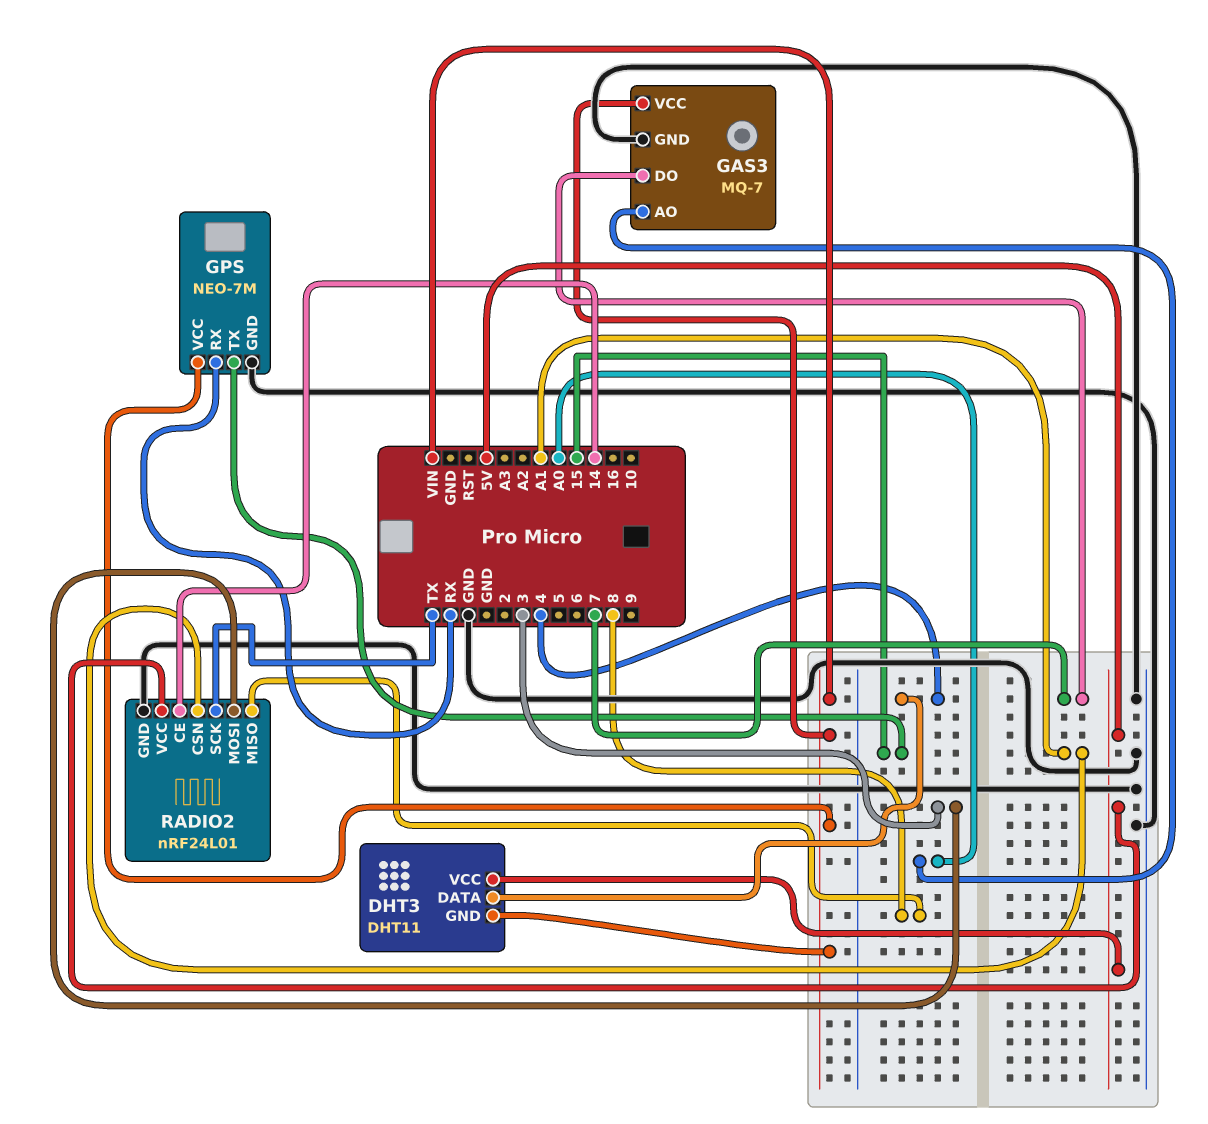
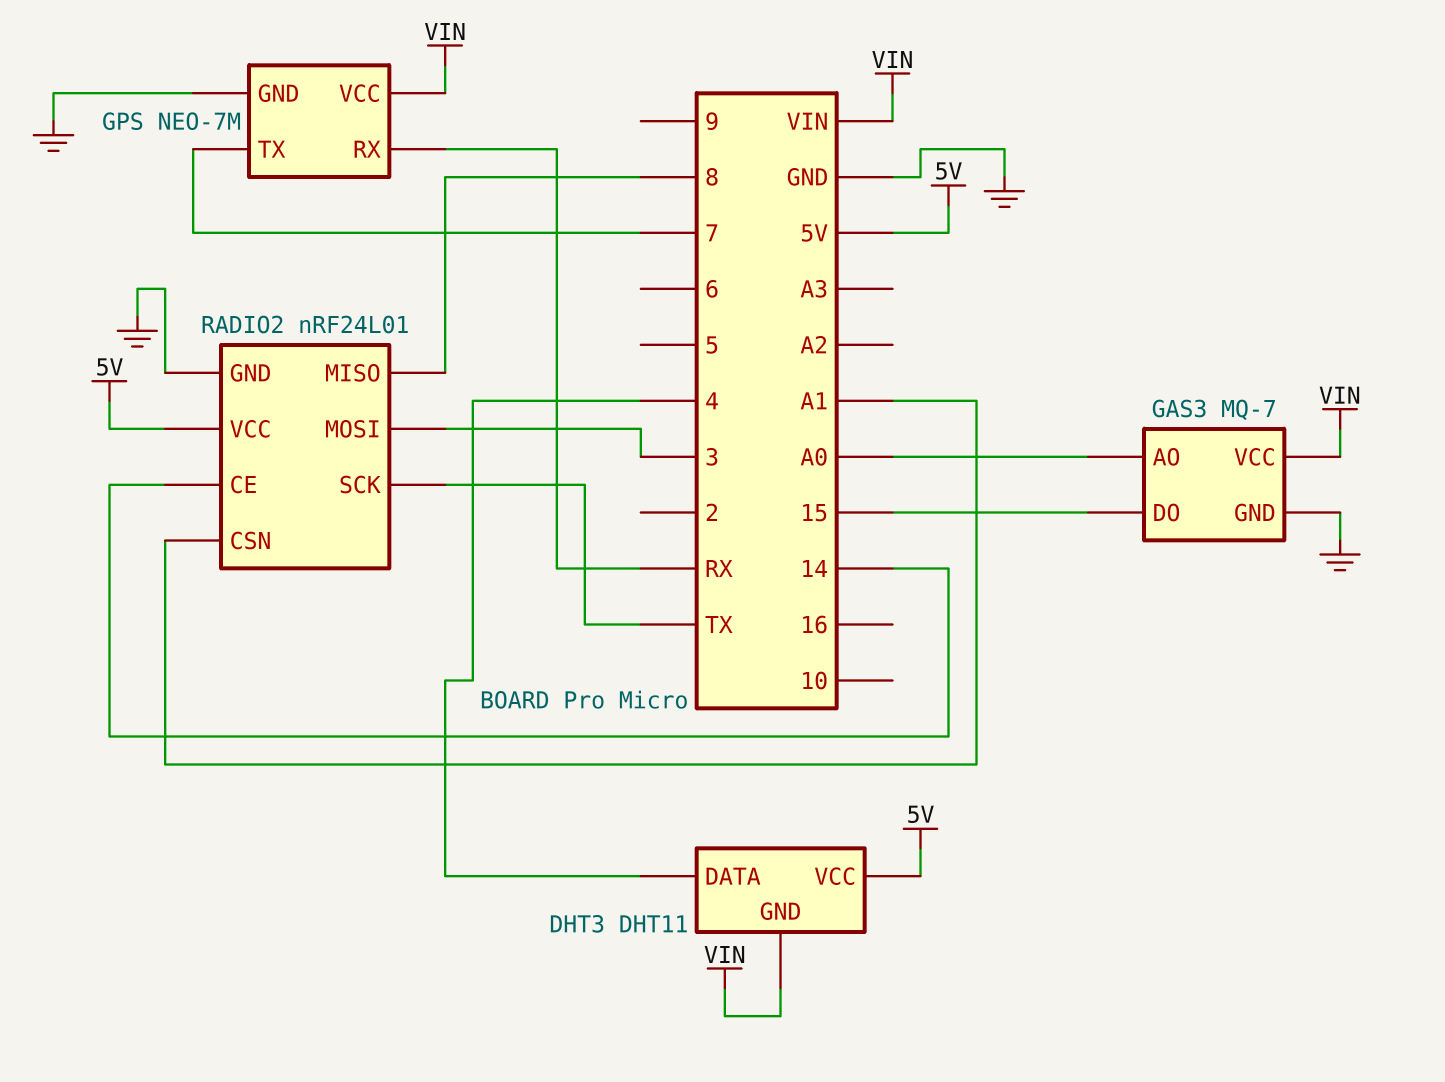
GAS3 pin DO: 7 -> 15
GPS pin TX: 15 -> 7

